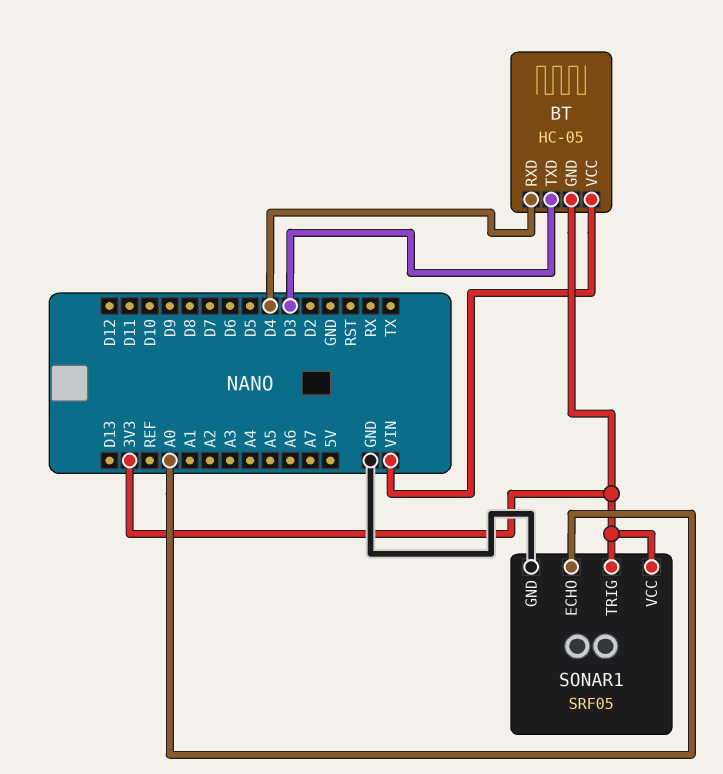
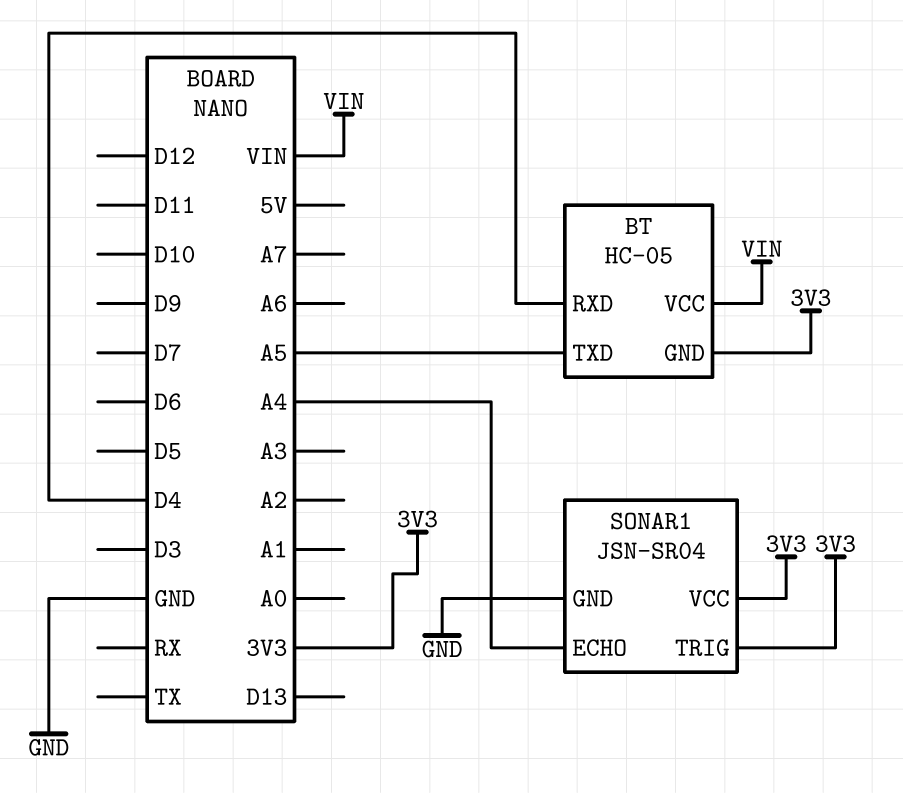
BT pin TXD: D3 -> A5
SONAR1: SRF05 -> JSN-SR04
SONAR1 pin ECHO: A0 -> A4

